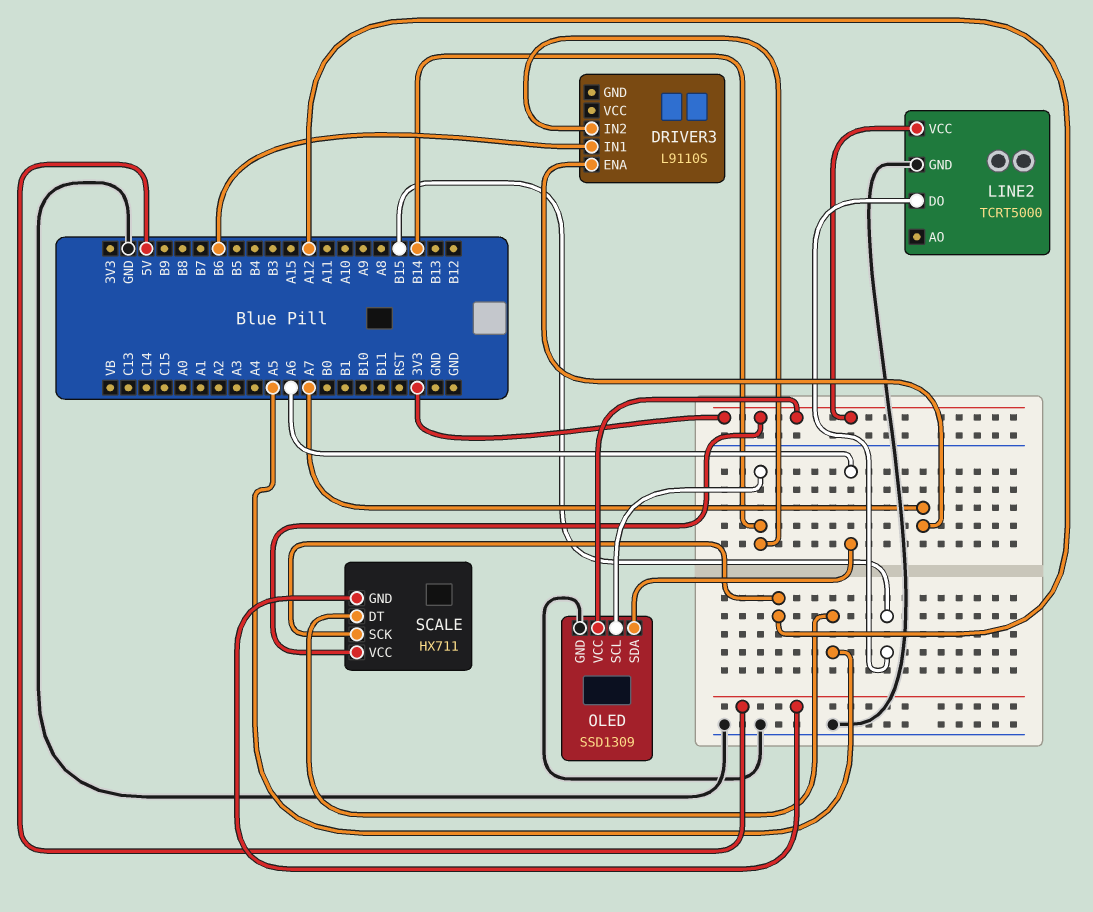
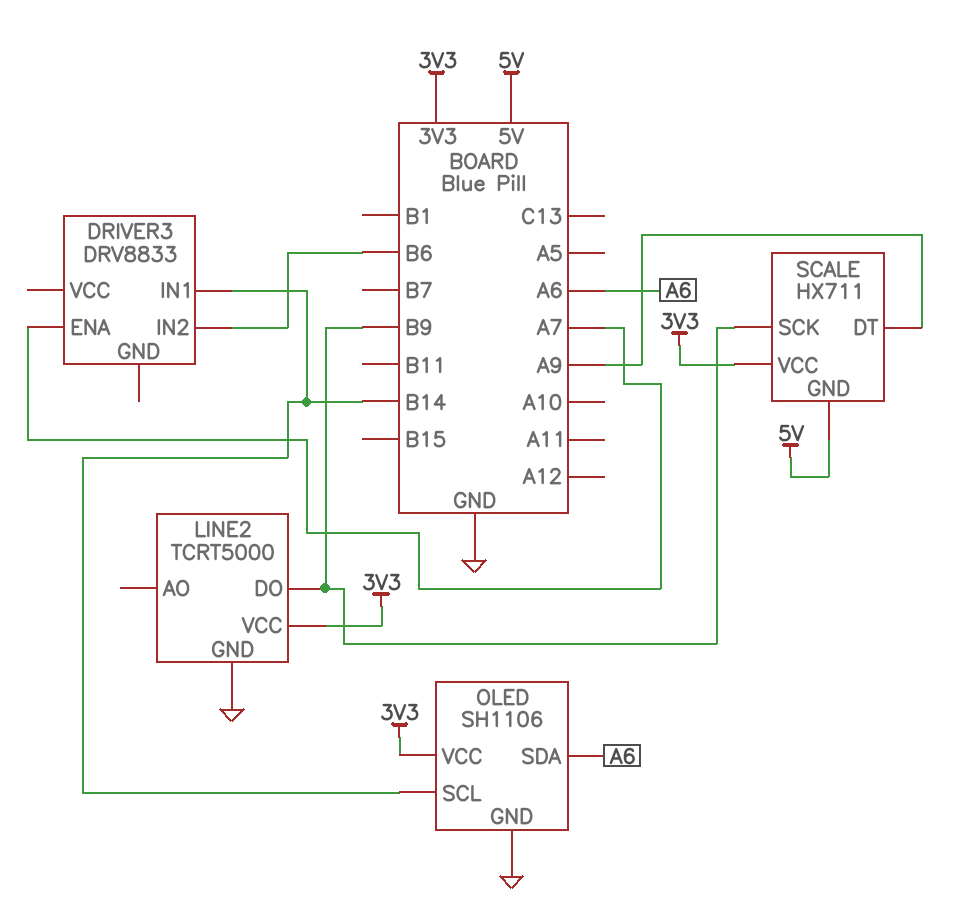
DRIVER3: L9110S -> DRV8833
DRIVER3 pin IN1: B6 -> B14
DRIVER3 pin IN2: B14 -> B6
LINE2 pin DO: B15 -> B9
OLED: SSD1309 -> SH1106
SCALE pin DT: A5 -> A9
SCALE pin SCK: A12 -> B9

